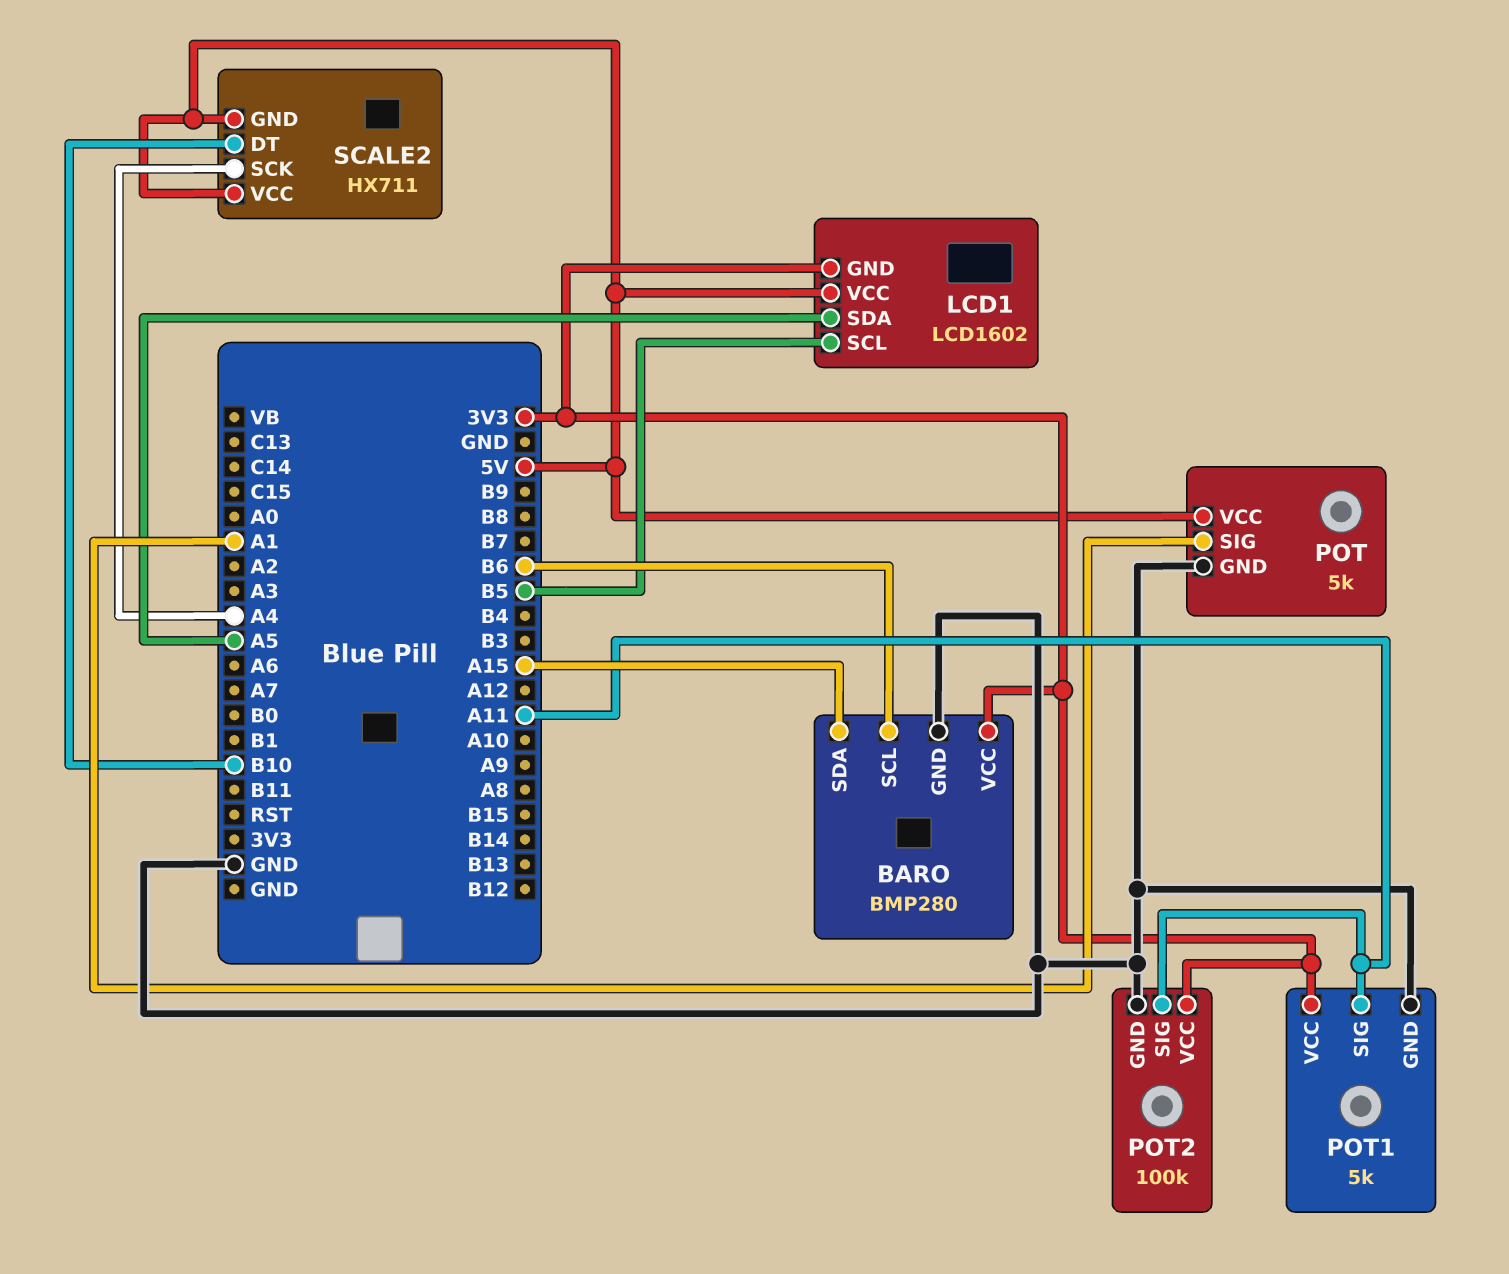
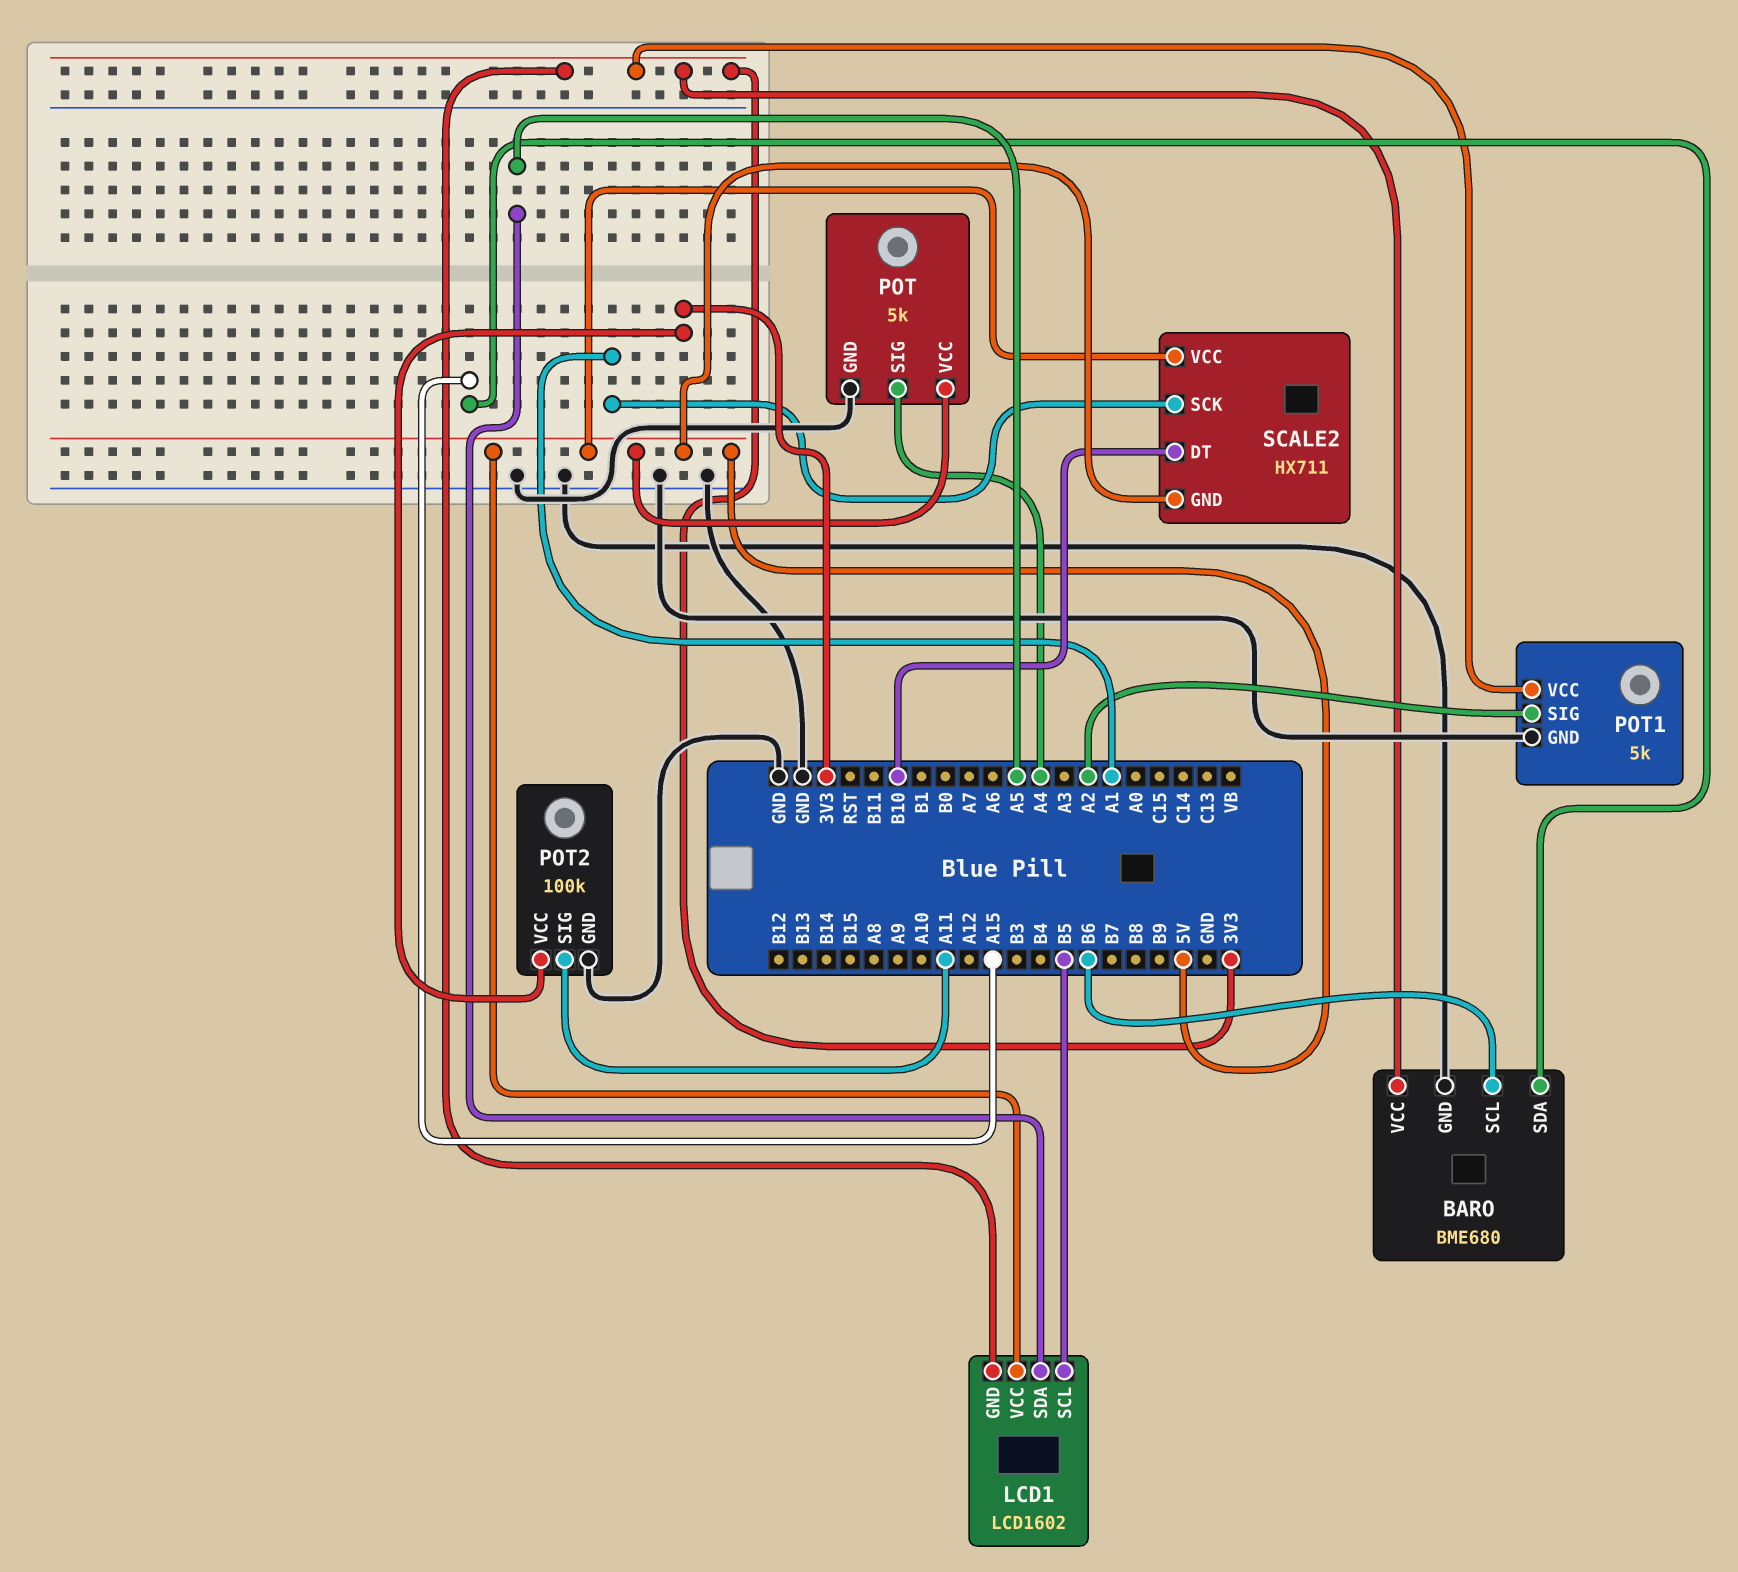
BARO: BMP280 -> BME680
POT pin SIG: A1 -> A4
POT1 pin SIG: A11 -> A2
SCALE2 pin SCK: A4 -> A1

